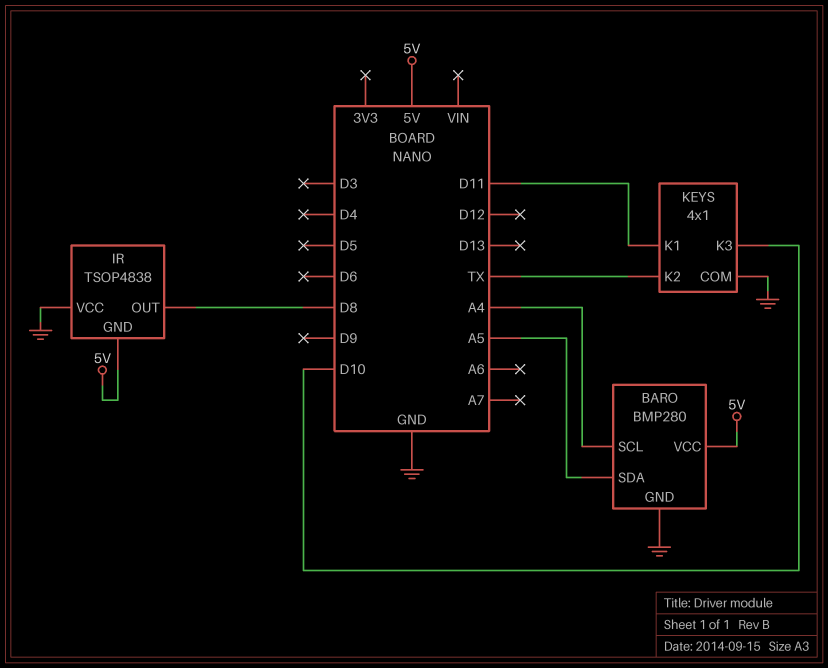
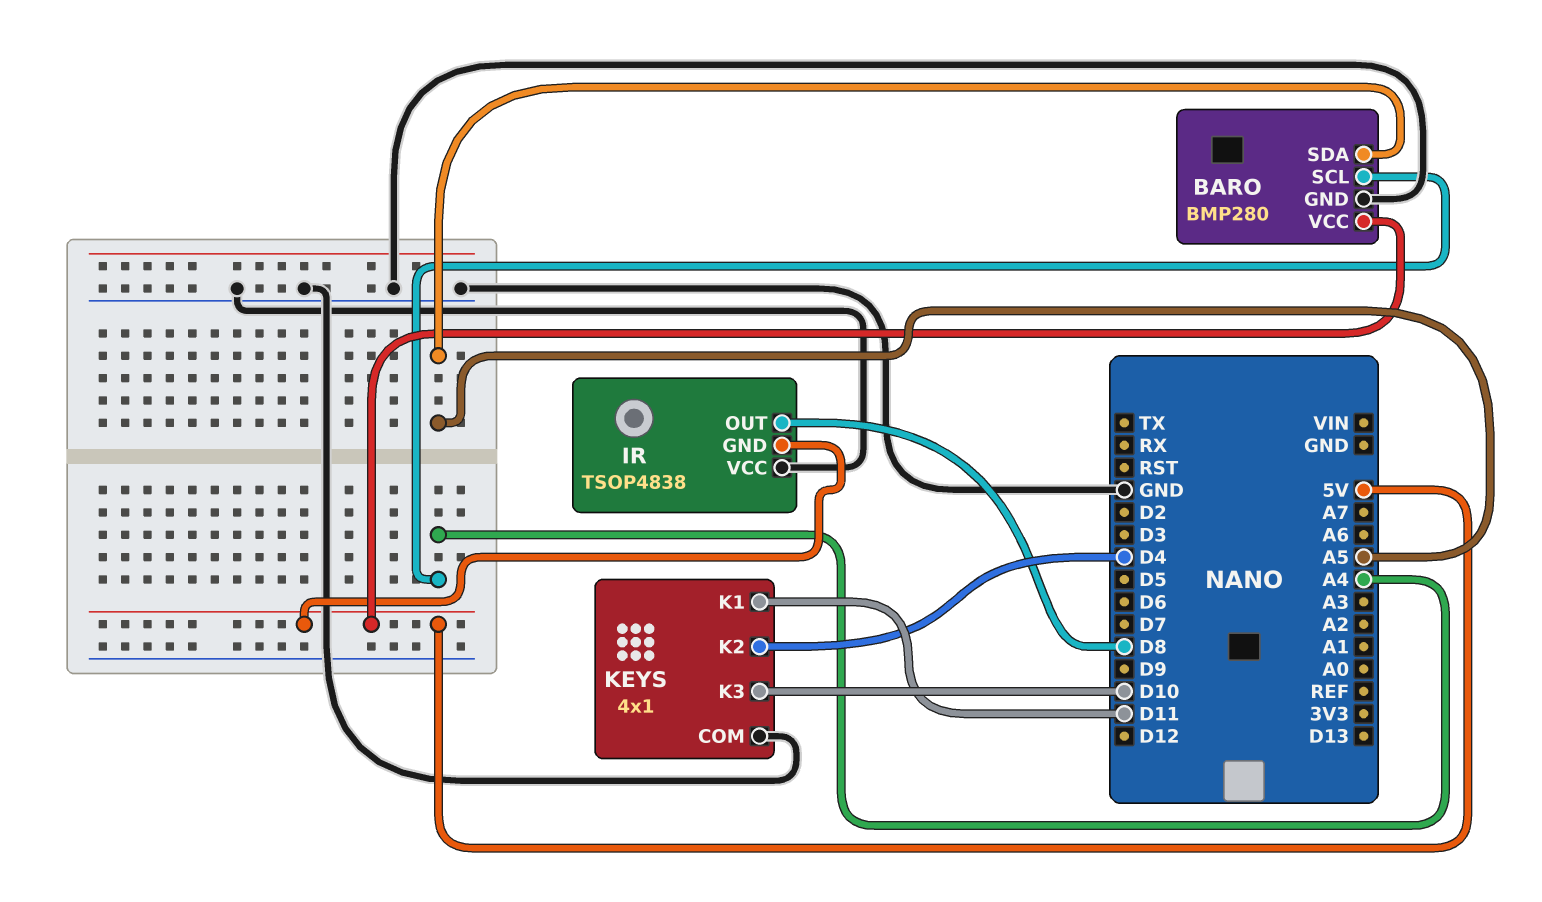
KEYS pin K2: TX -> D4

